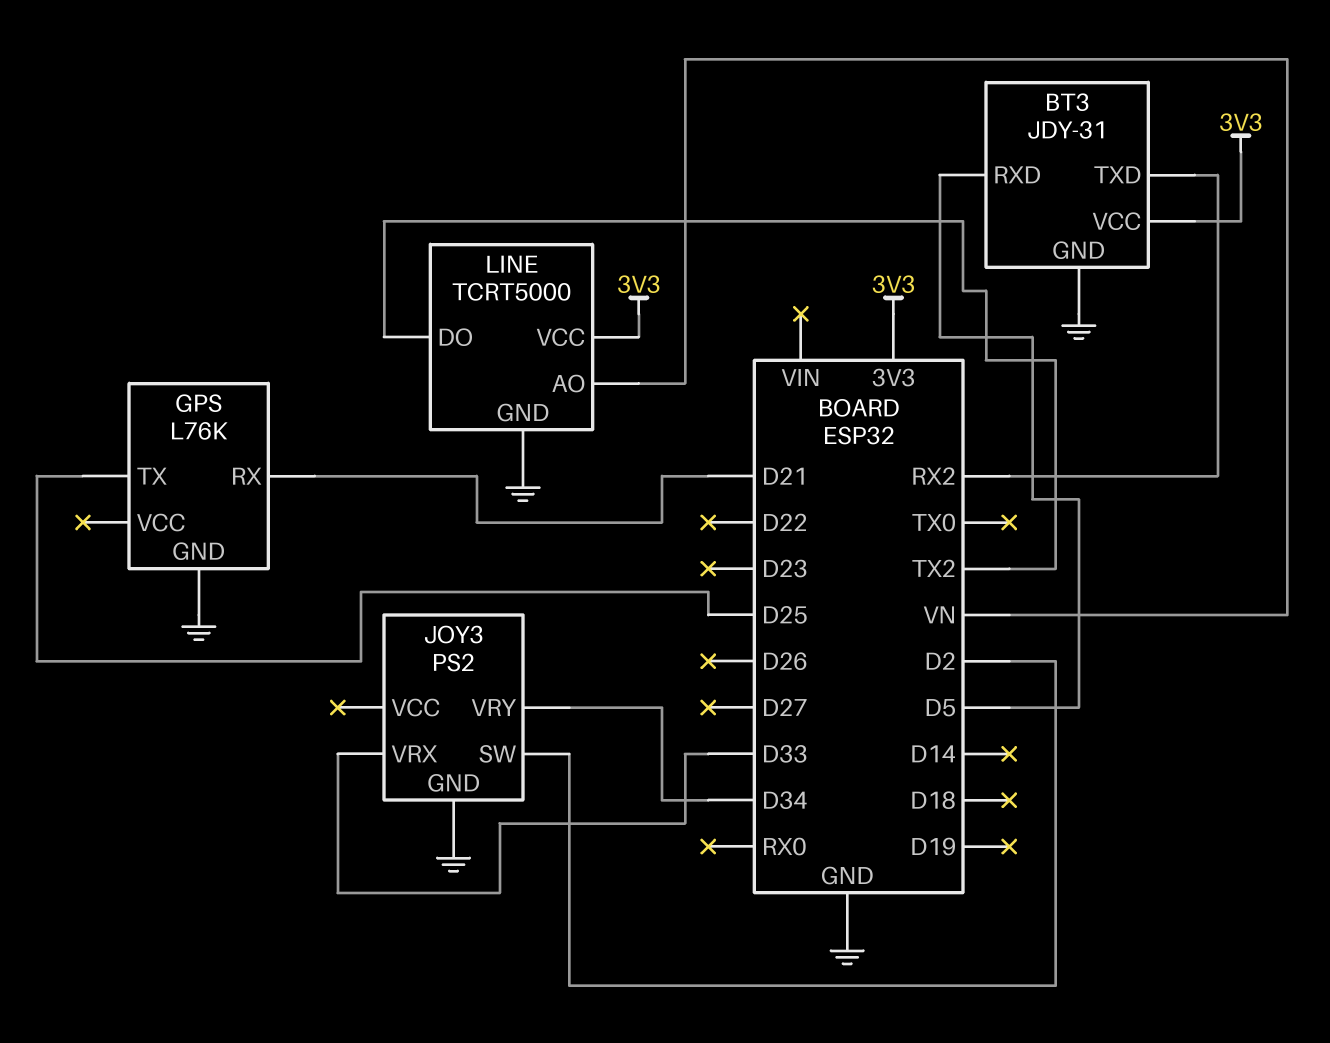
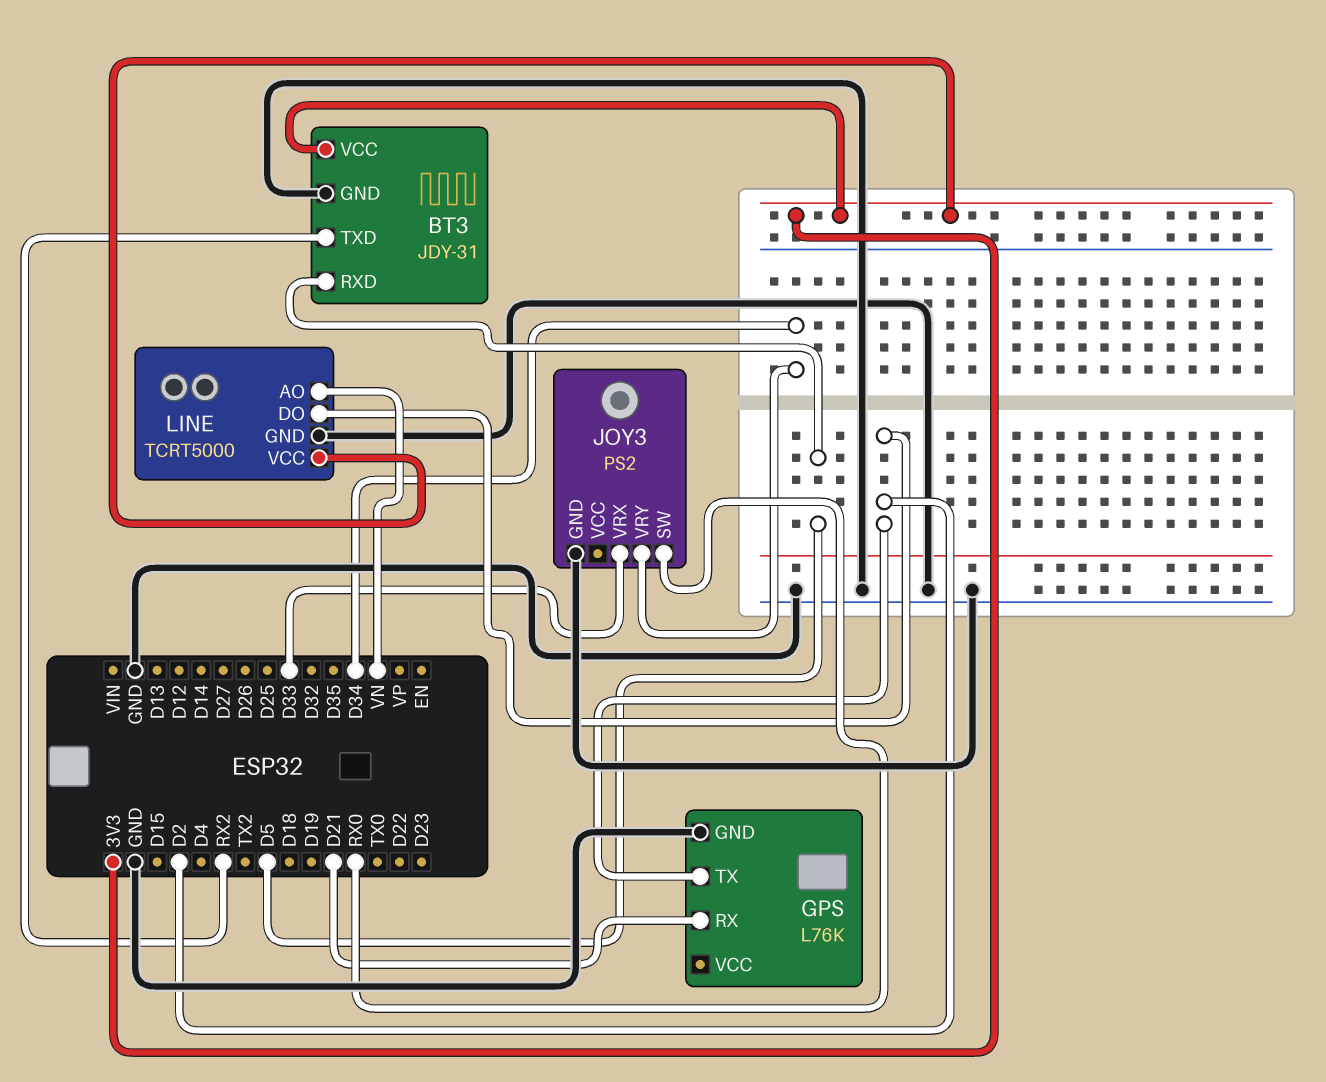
GPS pin TX: D25 -> D2
JOY3 pin SW: D2 -> RX0
LINE pin DO: TX2 -> D2

